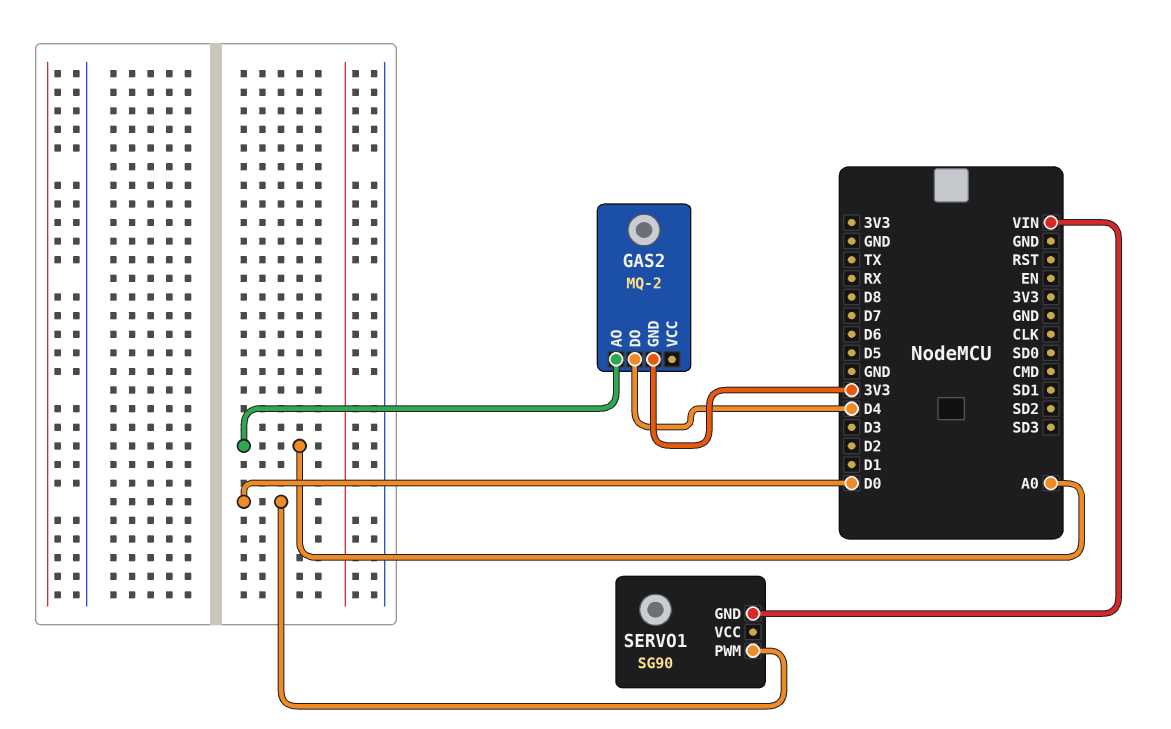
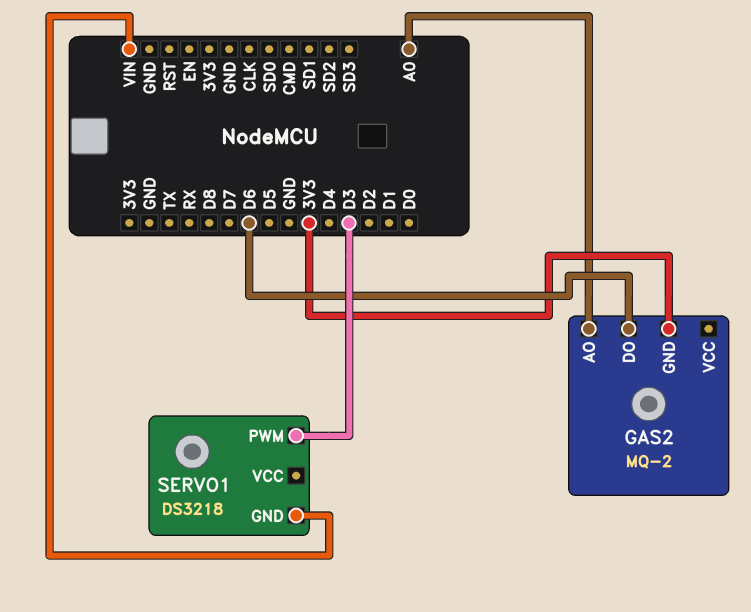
GAS2 pin DO: D4 -> D6
SERVO1: SG90 -> DS3218
SERVO1 pin PWM: D0 -> D3

